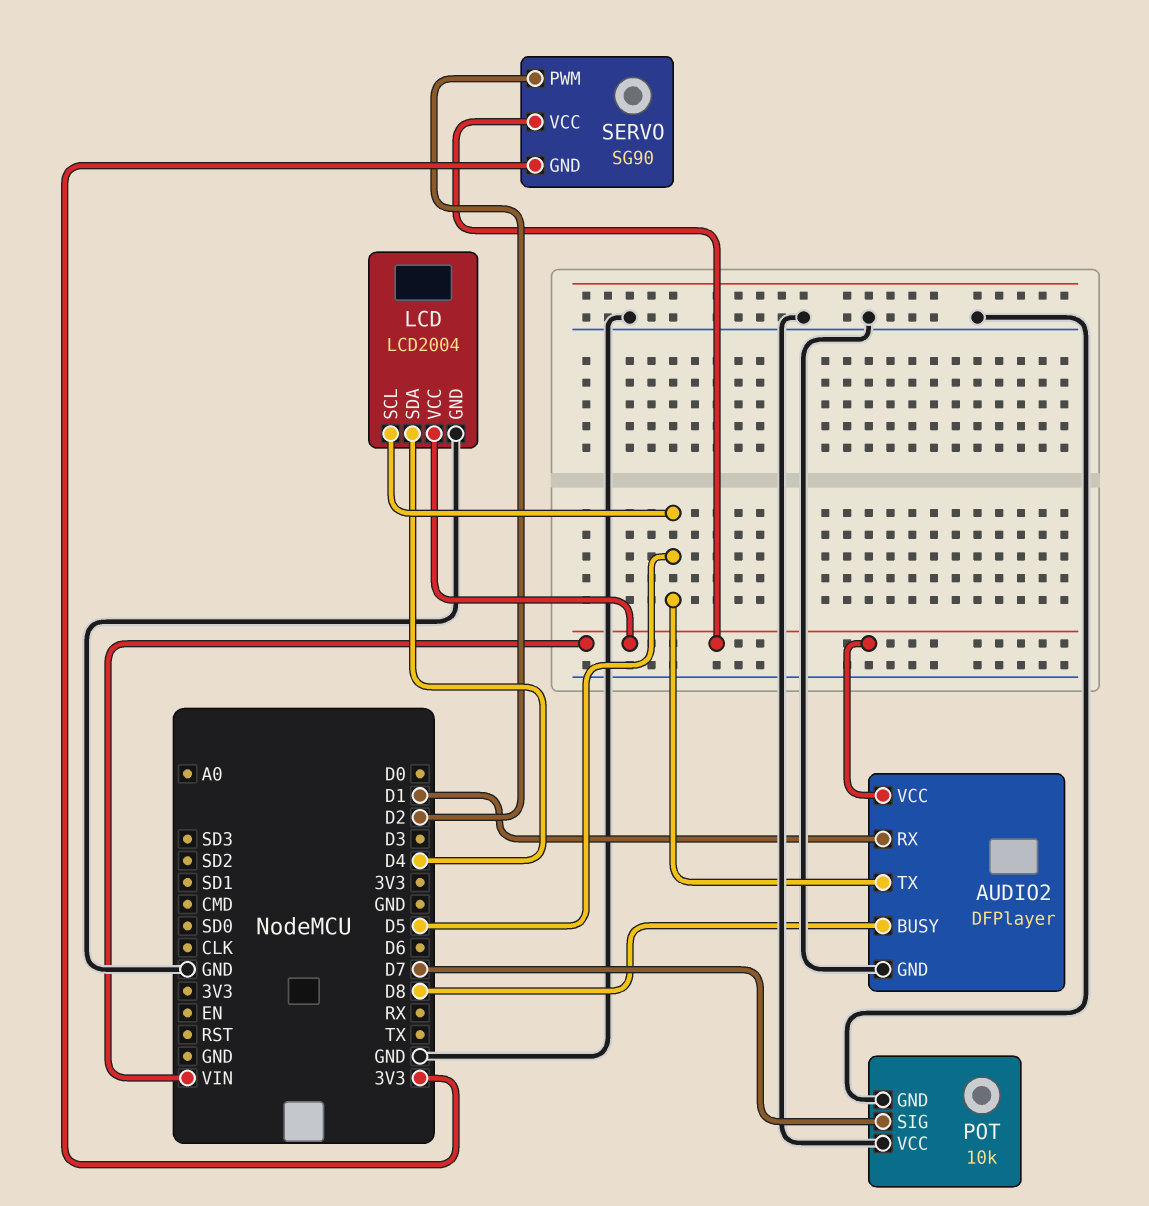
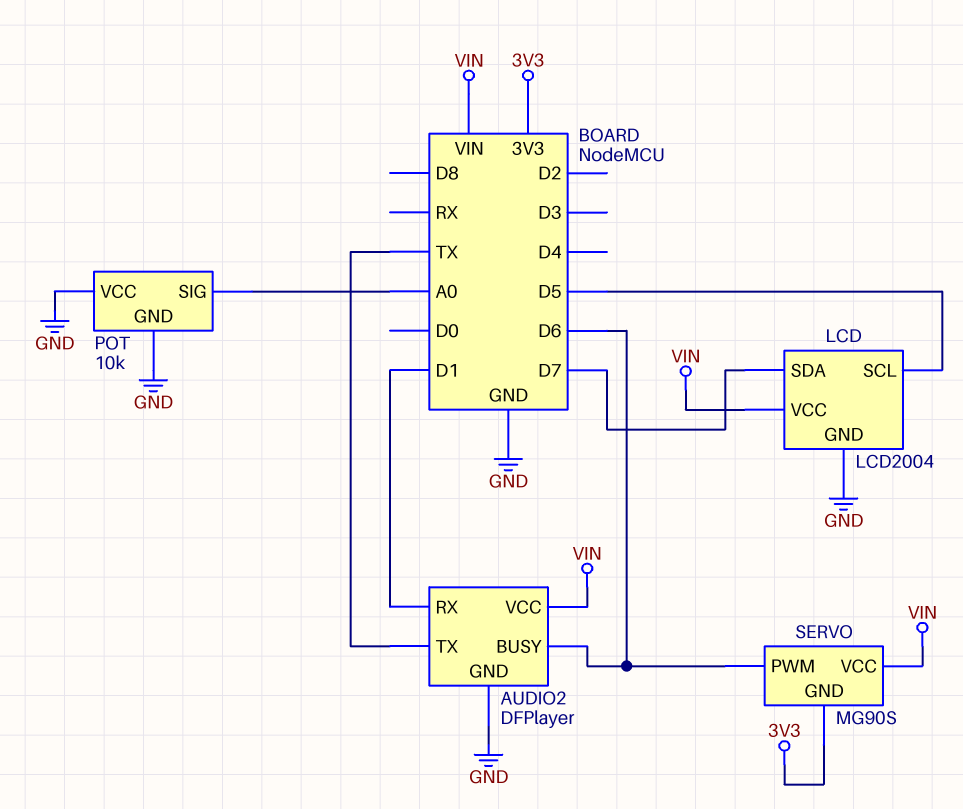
AUDIO2 pin BUSY: D8 -> D6
AUDIO2 pin TX: D5 -> TX
LCD pin SDA: D4 -> D7
POT pin SIG: D7 -> A0
SERVO: SG90 -> MG90S
SERVO pin PWM: D2 -> D6

